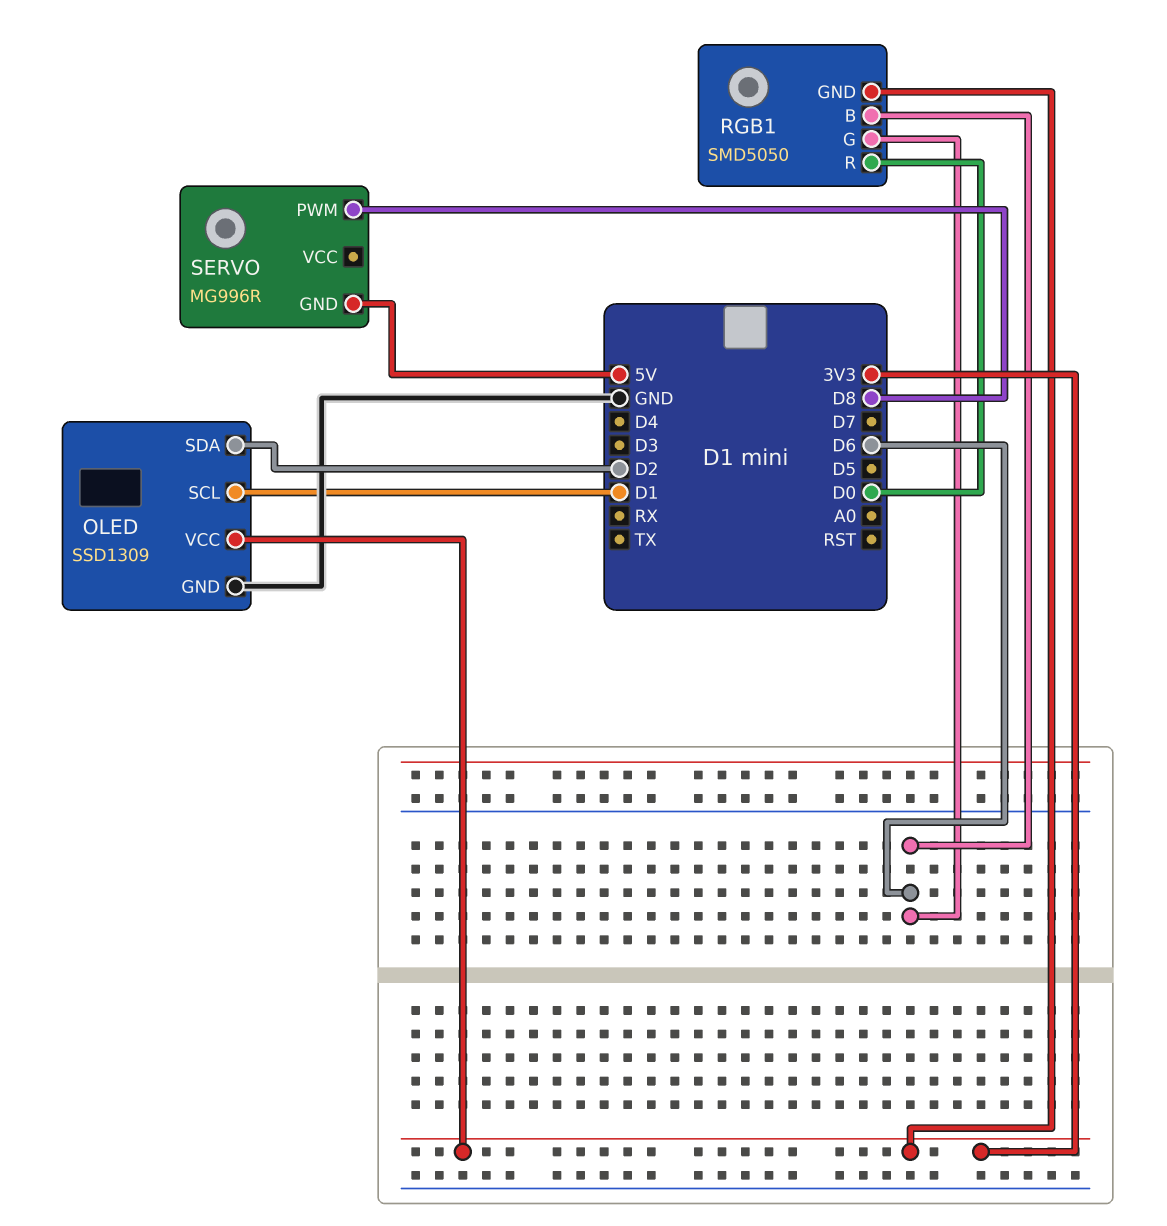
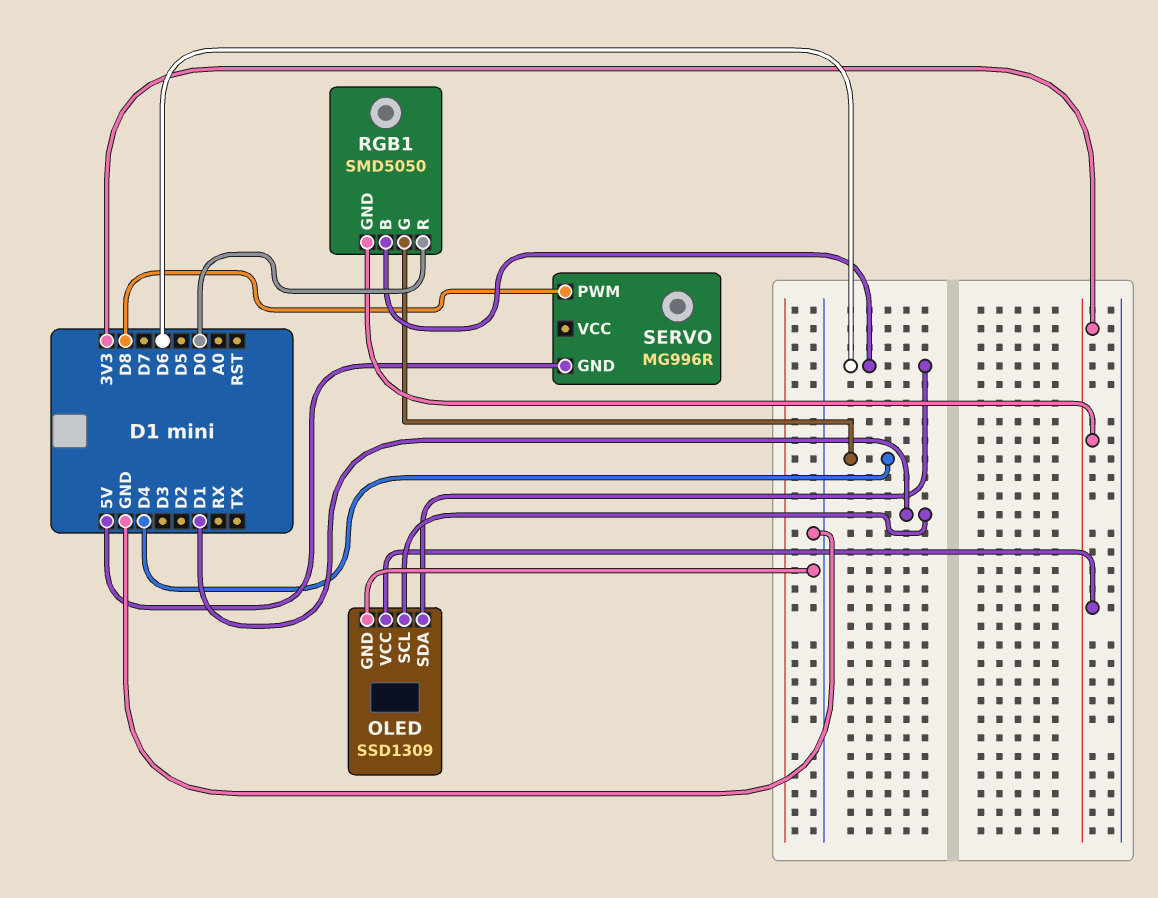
OLED pin SDA: D2 -> D6
RGB1 pin G: D6 -> D4

